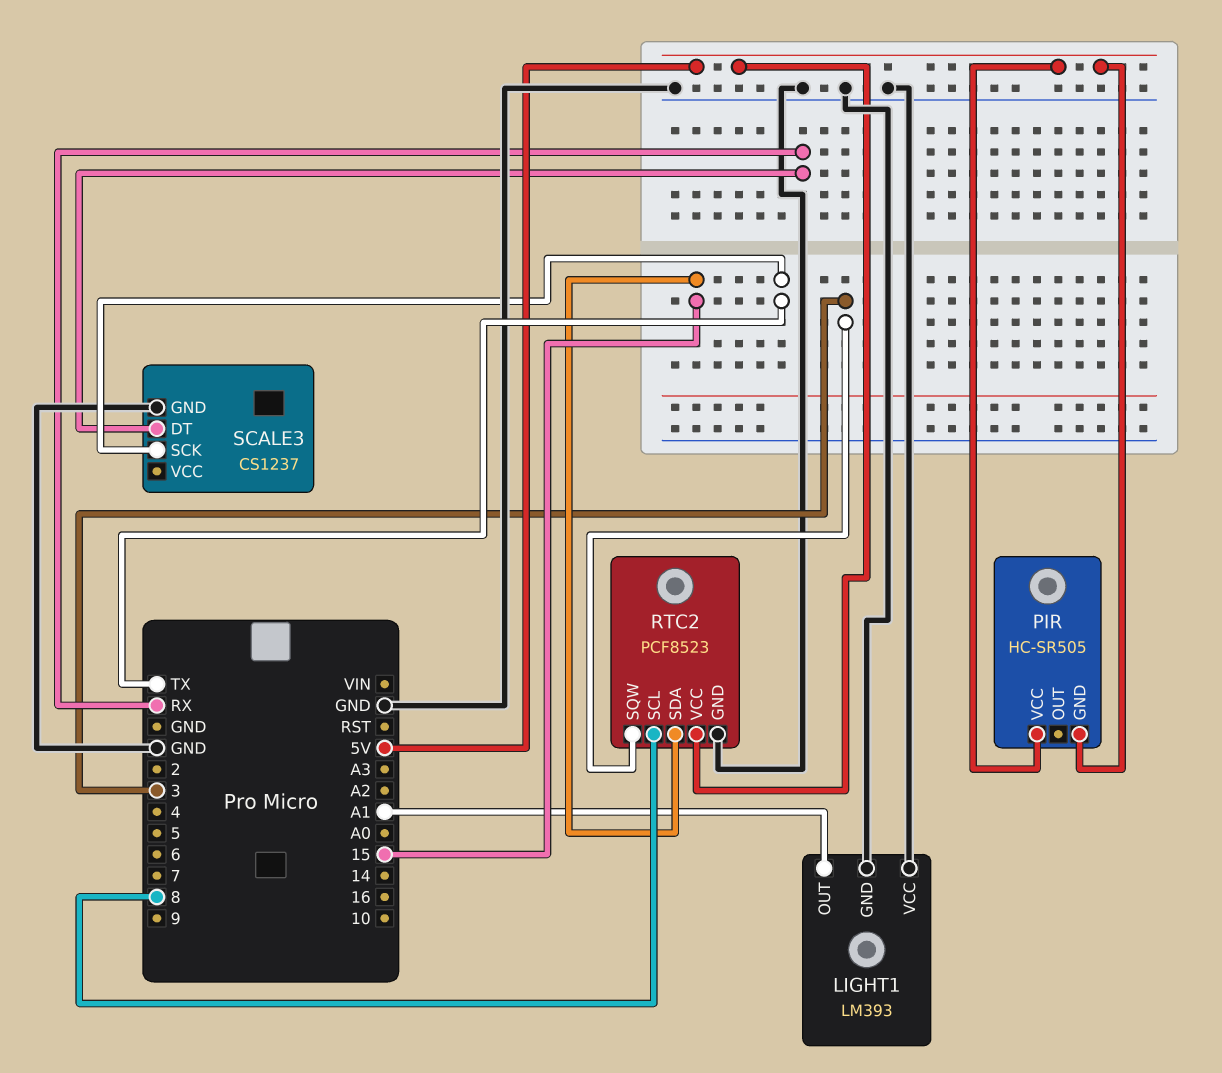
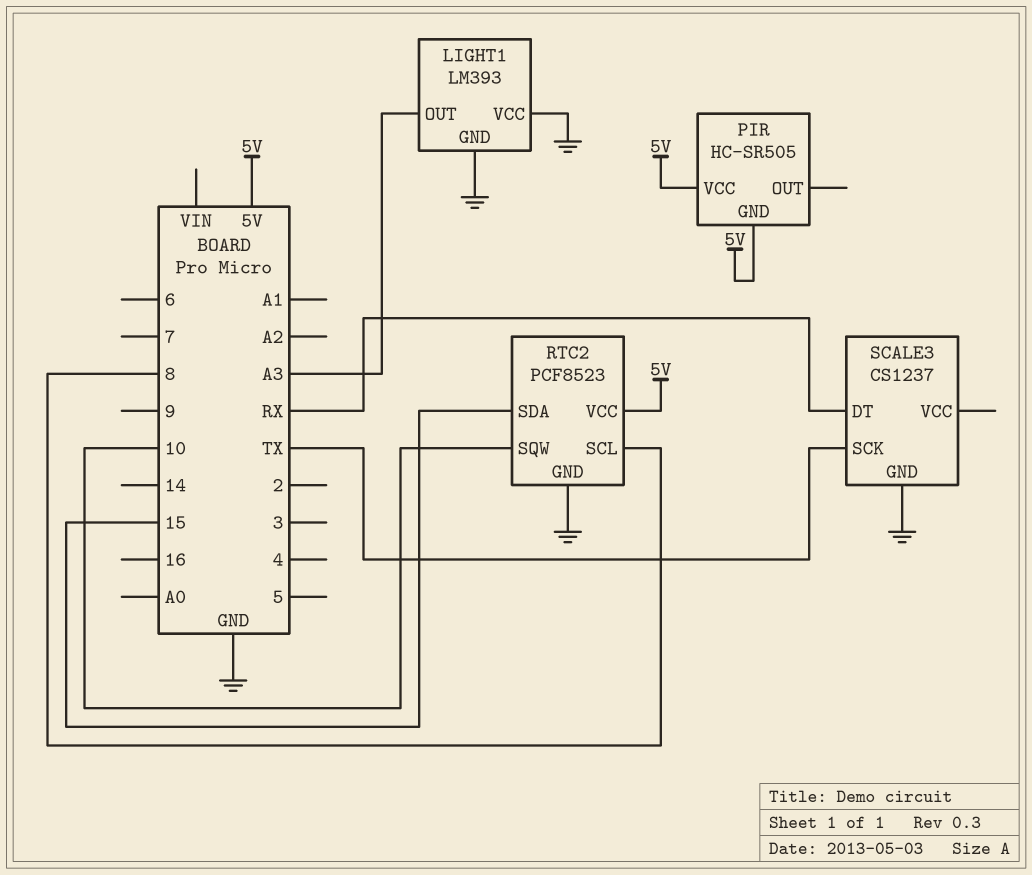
LIGHT1 pin OUT: A1 -> A3
RTC2 pin SQW: 3 -> 10

